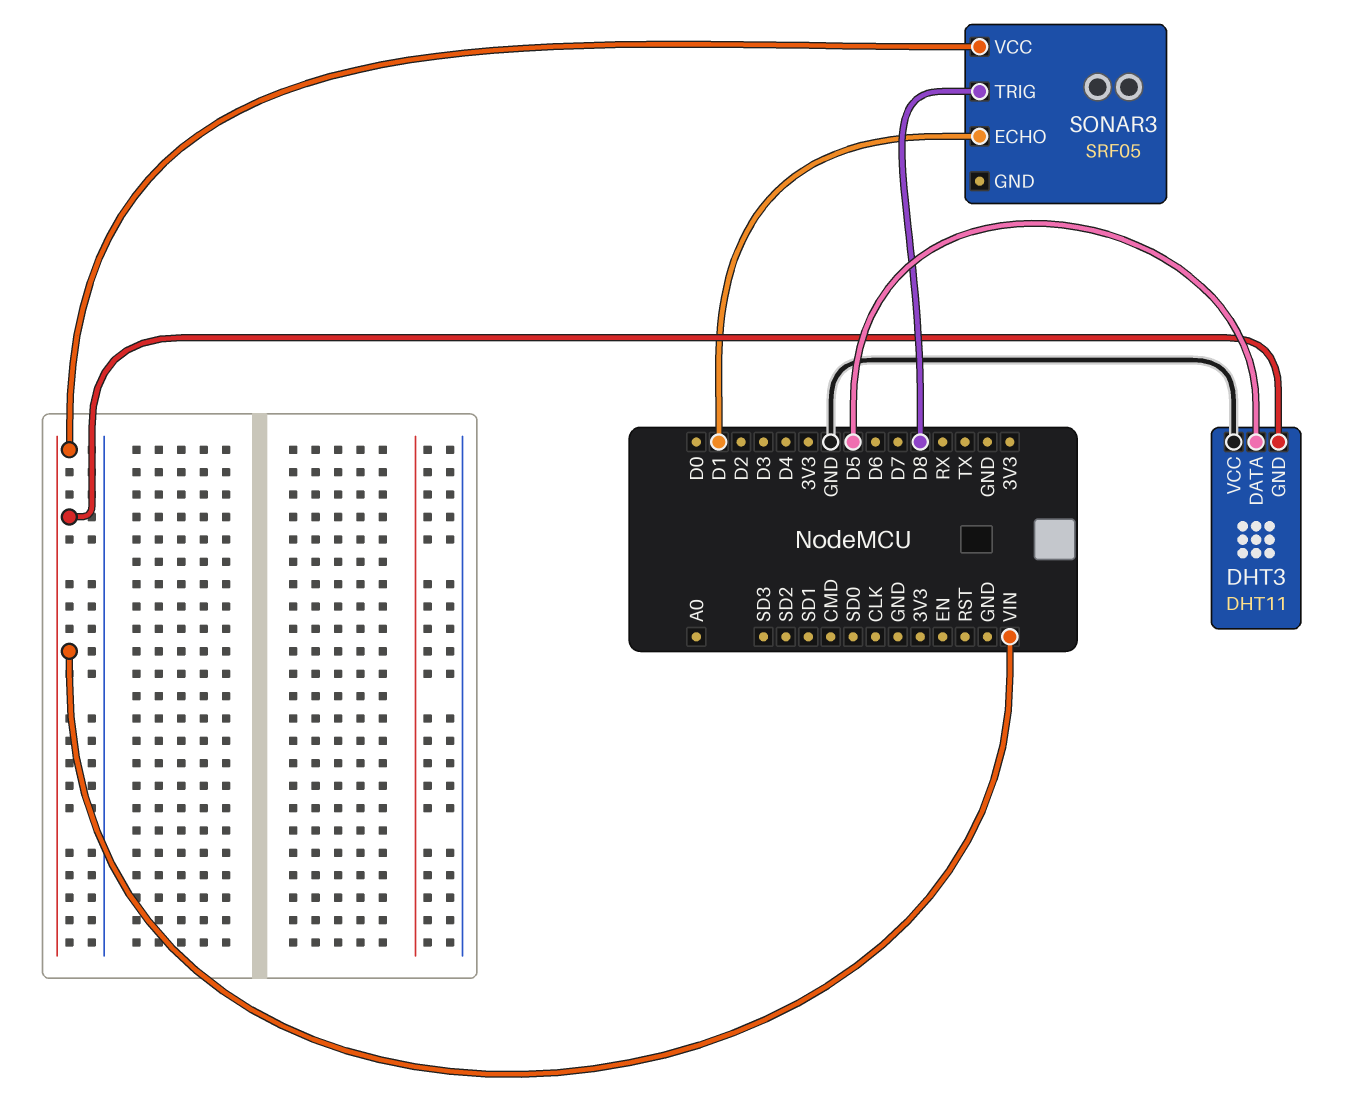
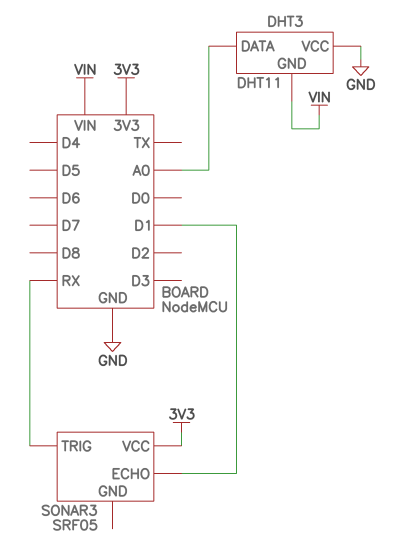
DHT3 pin DATA: D5 -> A0
SONAR3 pin TRIG: D8 -> RX
SONAR3 pin VCC: VIN -> 3V3

